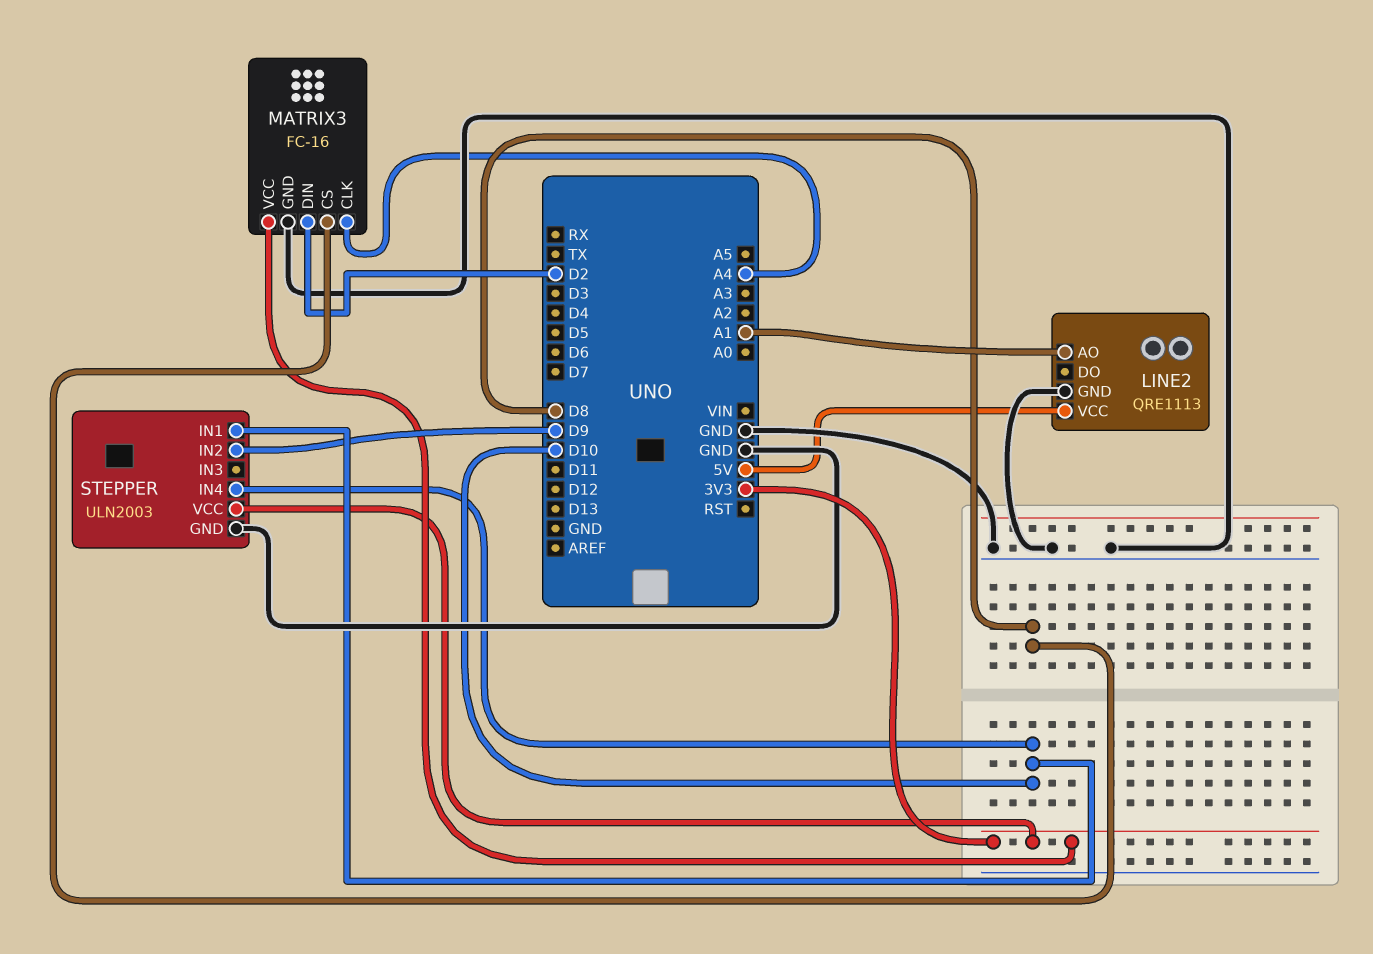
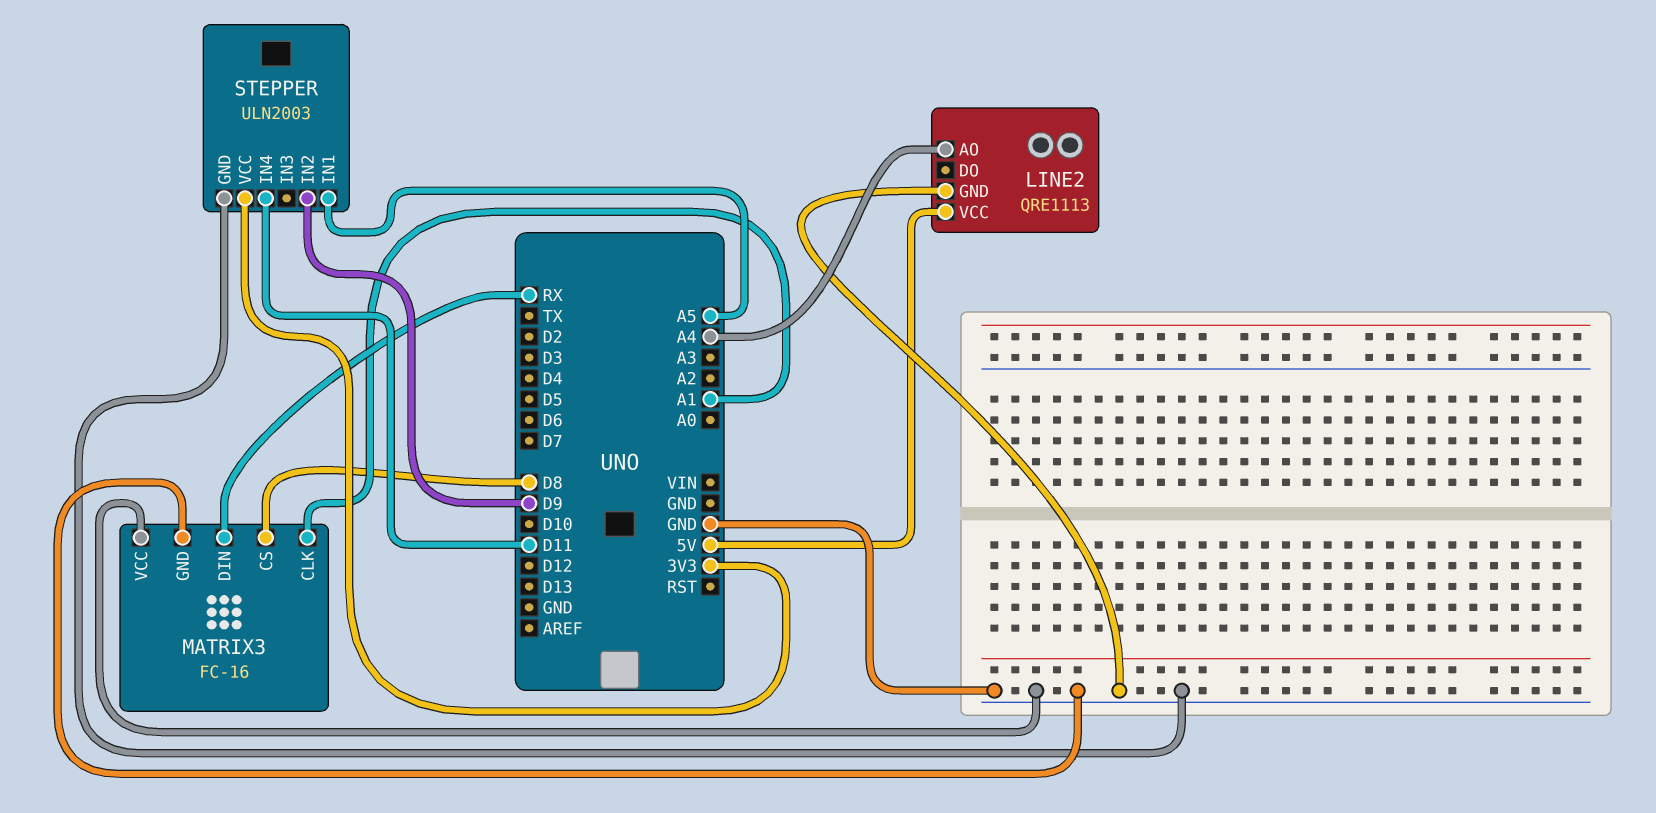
LINE2 pin AO: A1 -> A4
MATRIX3 pin CLK: A4 -> A1
MATRIX3 pin DIN: D2 -> RX
MATRIX3 pin VCC: 3V3 -> GND
STEPPER pin IN1: D10 -> A5
STEPPER pin IN4: D10 -> D11

